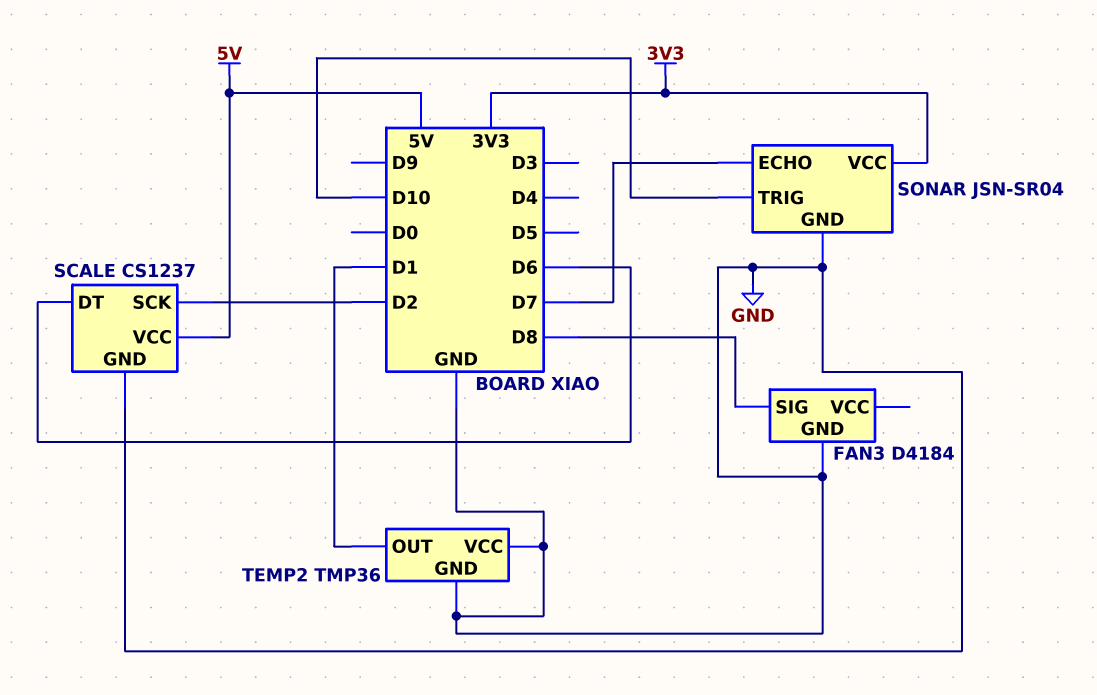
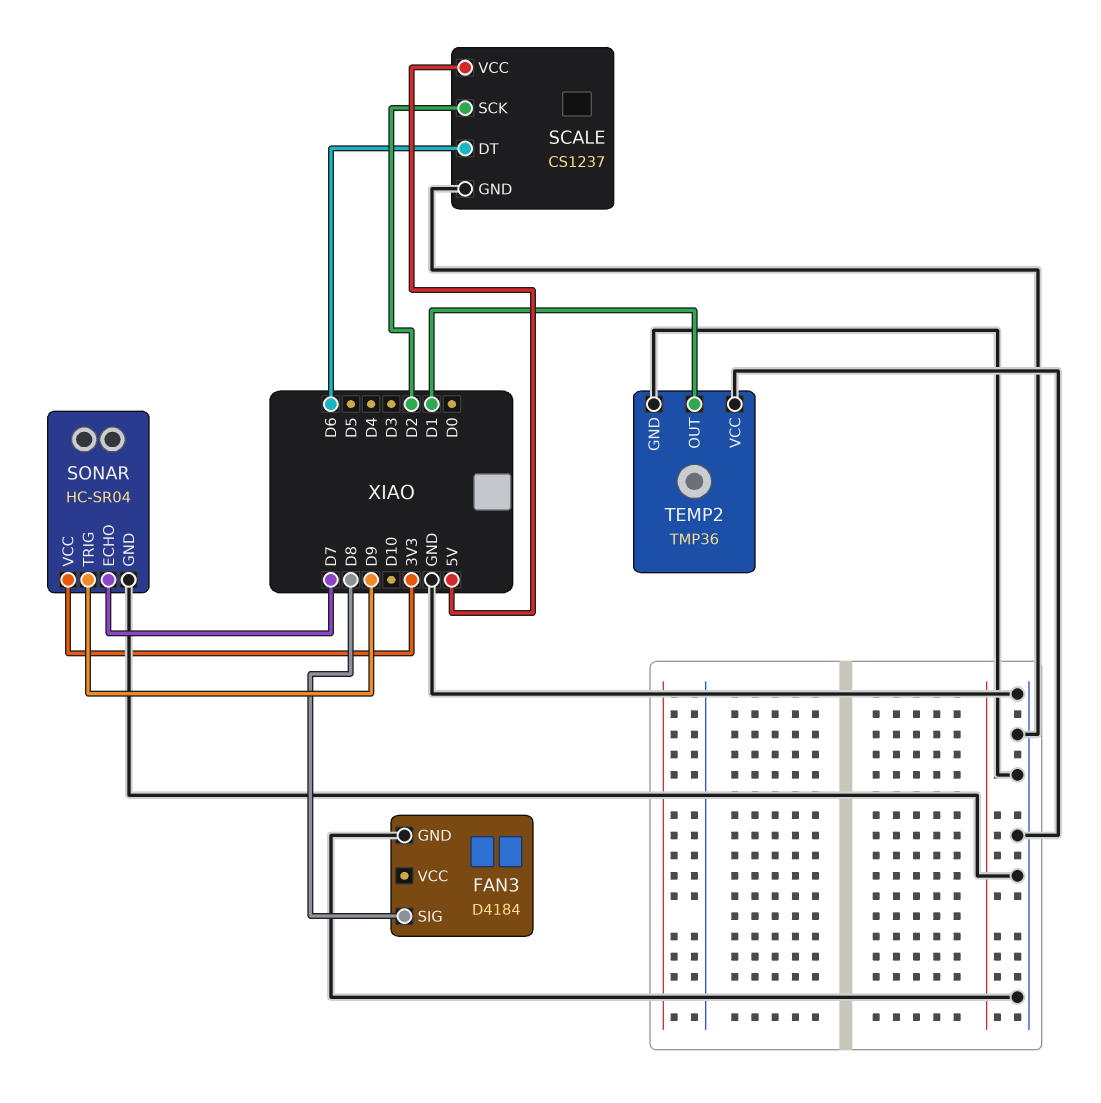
SONAR: JSN-SR04 -> HC-SR04
SONAR pin TRIG: D10 -> D9

